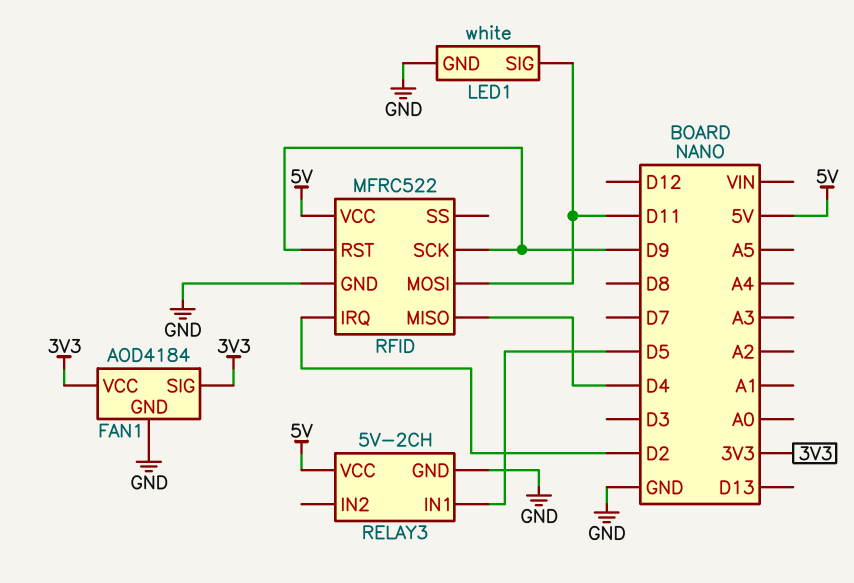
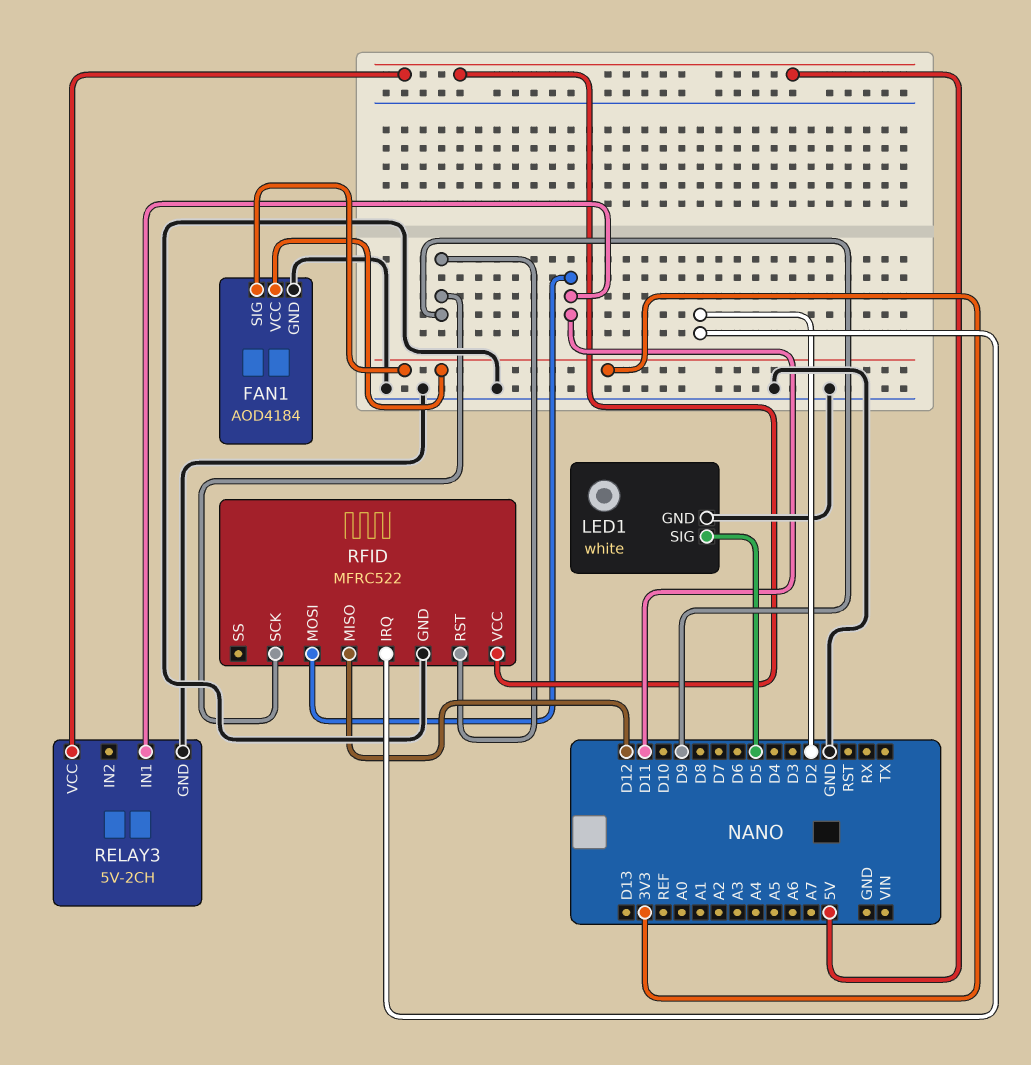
LED1 pin SIG: D11 -> D5
RELAY3 pin IN1: D5 -> D11
RFID pin MISO: D4 -> D12

